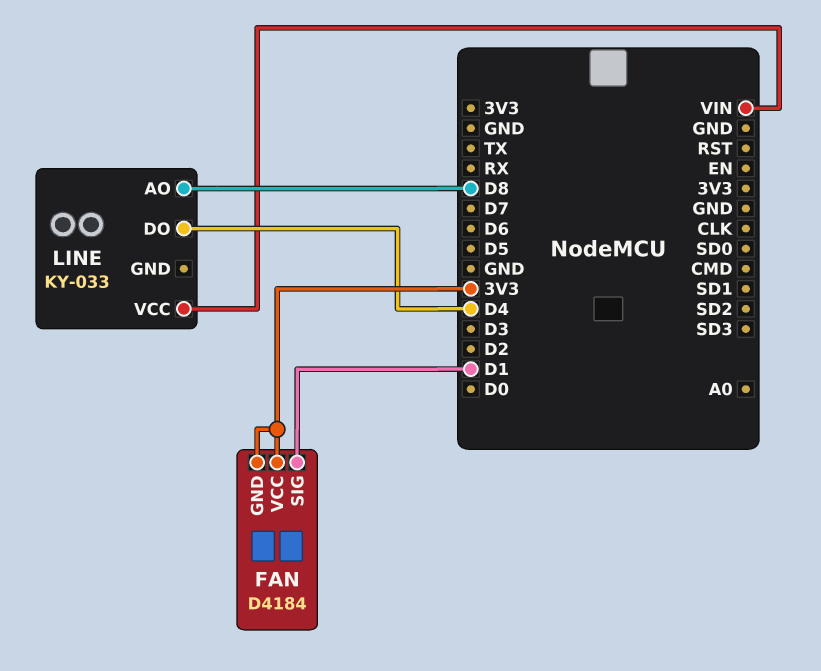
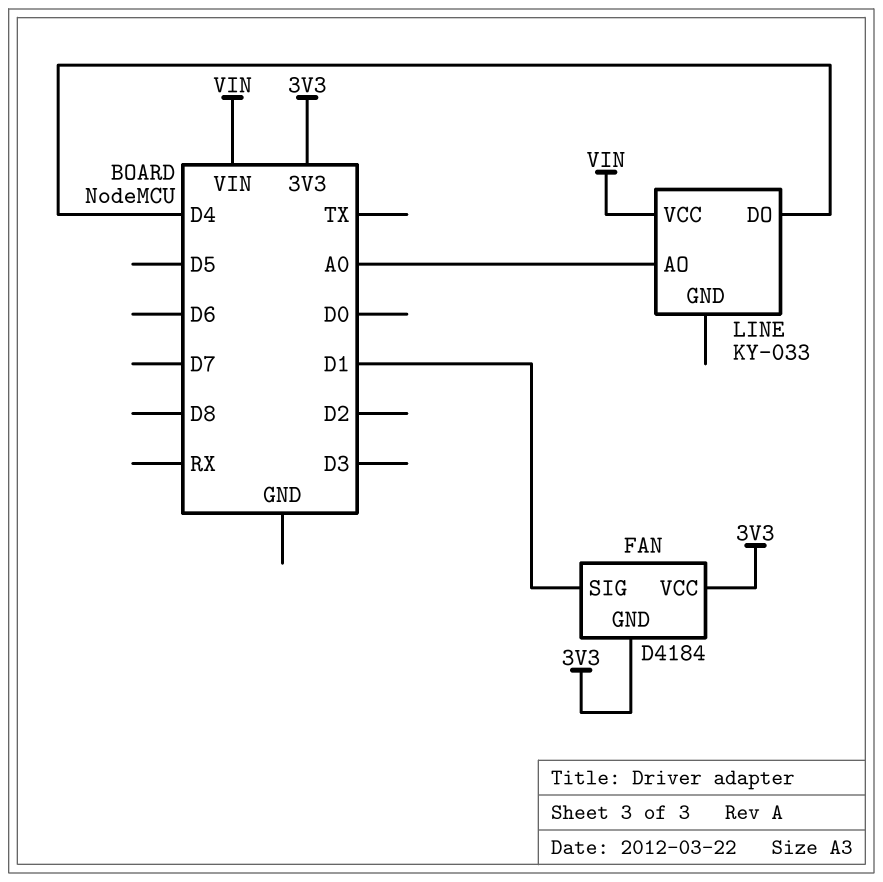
LINE pin AO: D8 -> A0

